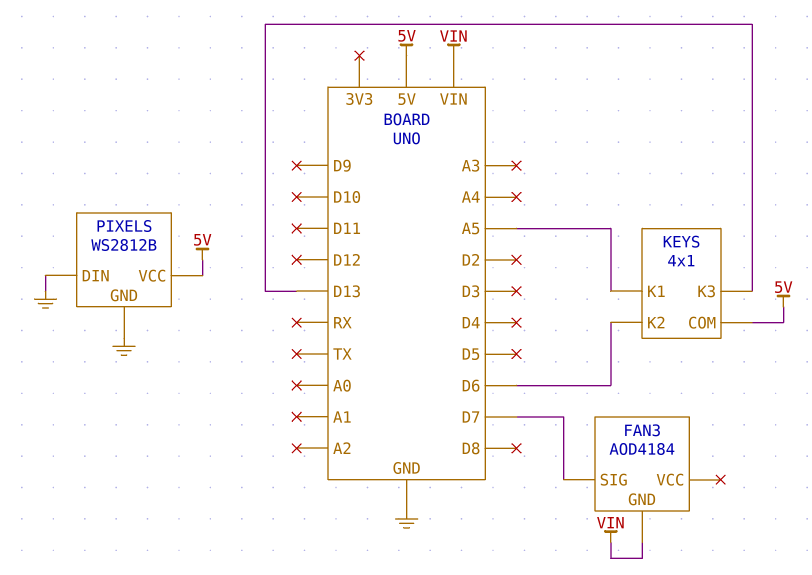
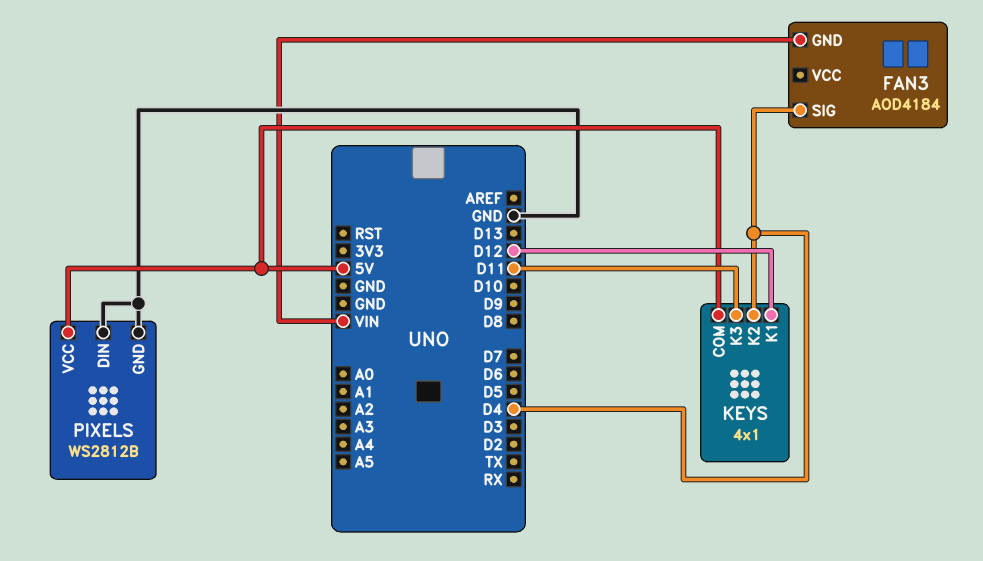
FAN3 pin SIG: D7 -> D4
KEYS pin K1: A5 -> D12
KEYS pin K2: D6 -> D4
KEYS pin K3: D13 -> D11

